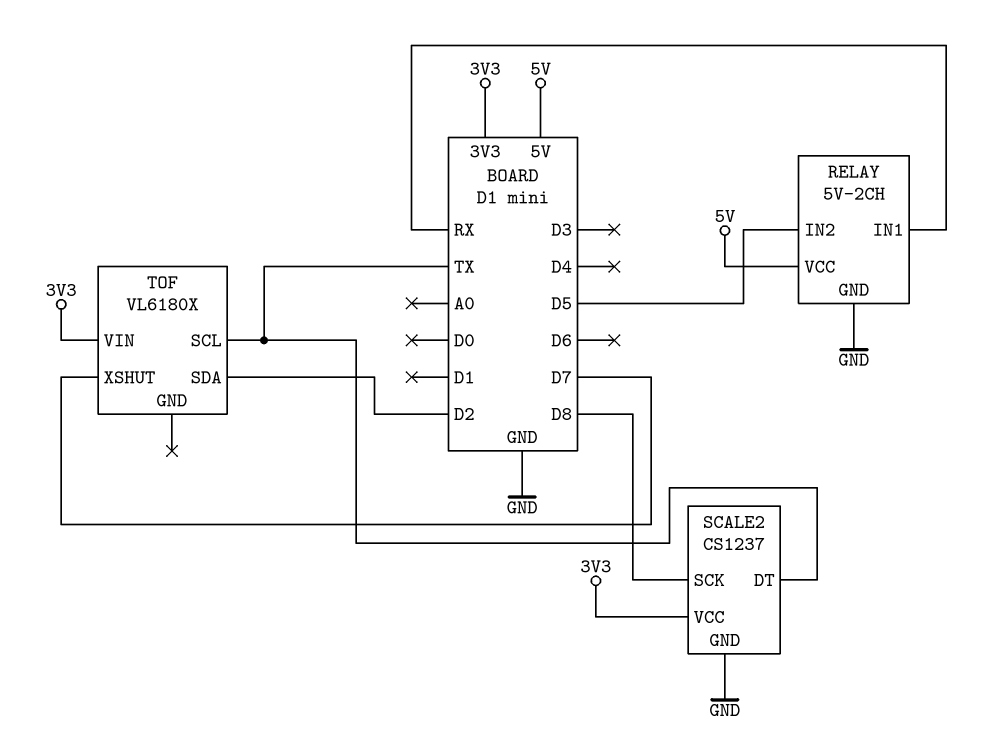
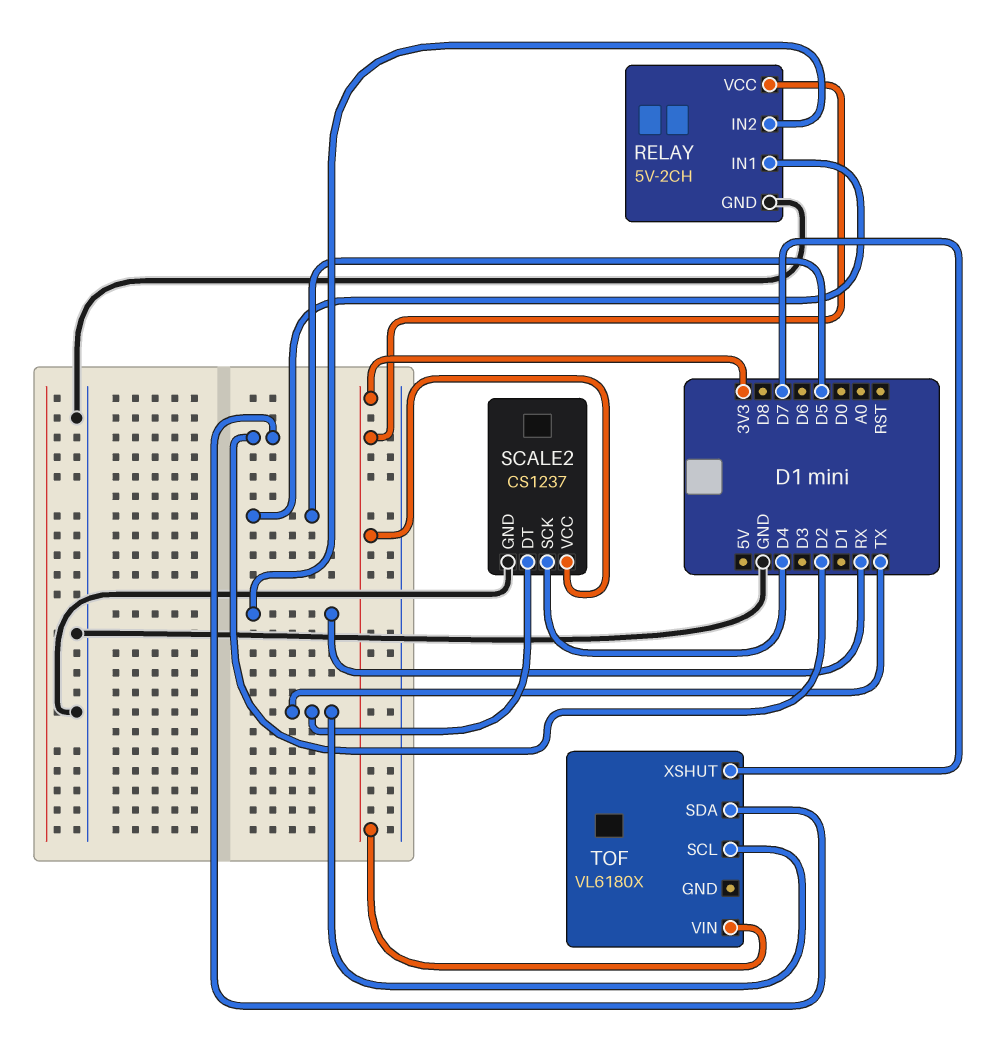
RELAY pin IN1: RX -> D5
RELAY pin IN2: D5 -> RX
RELAY pin VCC: 5V -> 3V3
SCALE2 pin SCK: D8 -> D4

